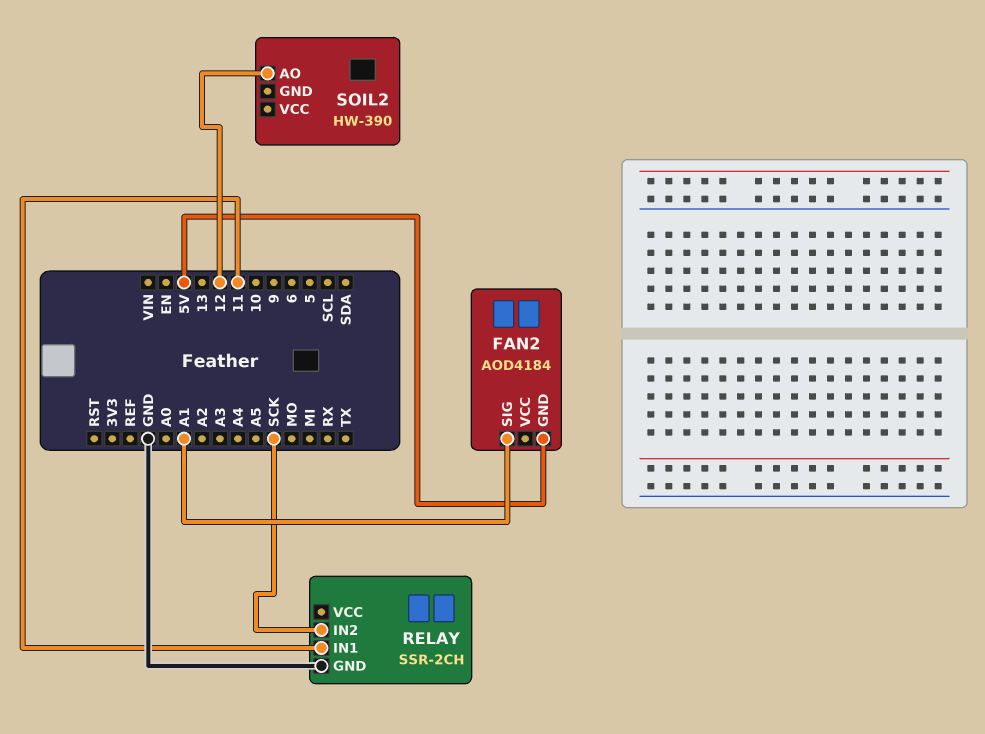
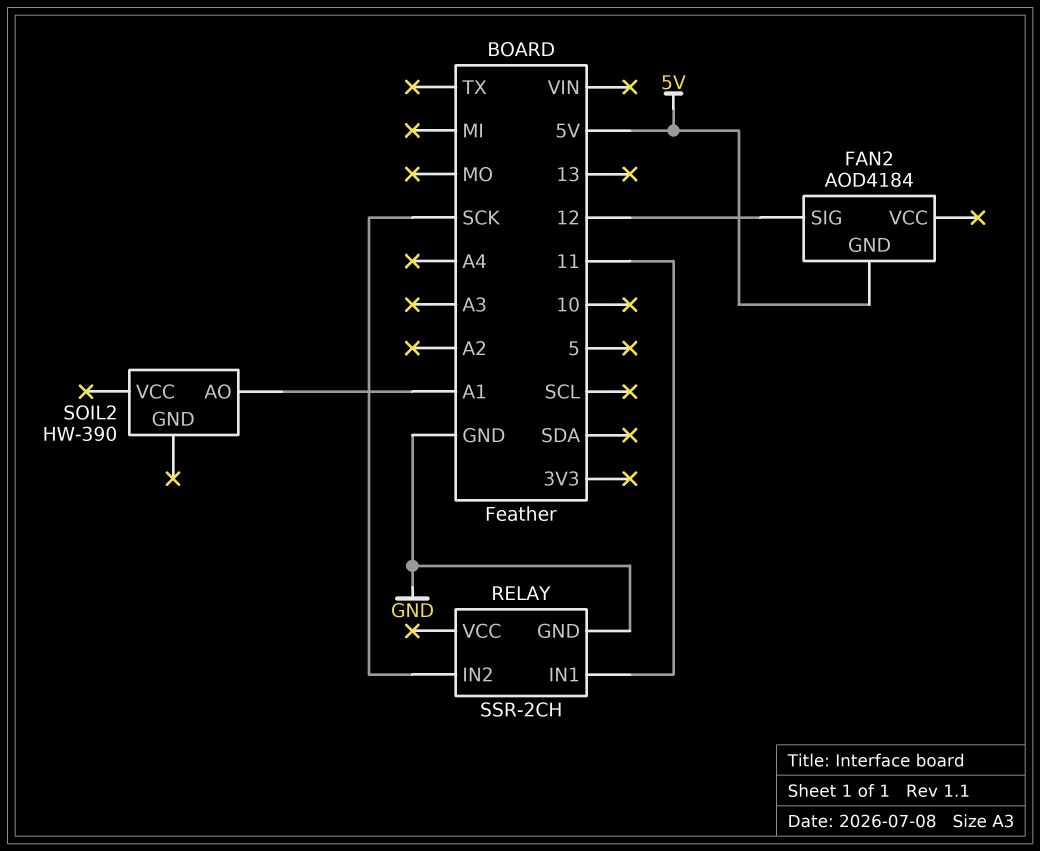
FAN2 pin SIG: A1 -> 12
SOIL2 pin AO: 12 -> A1

